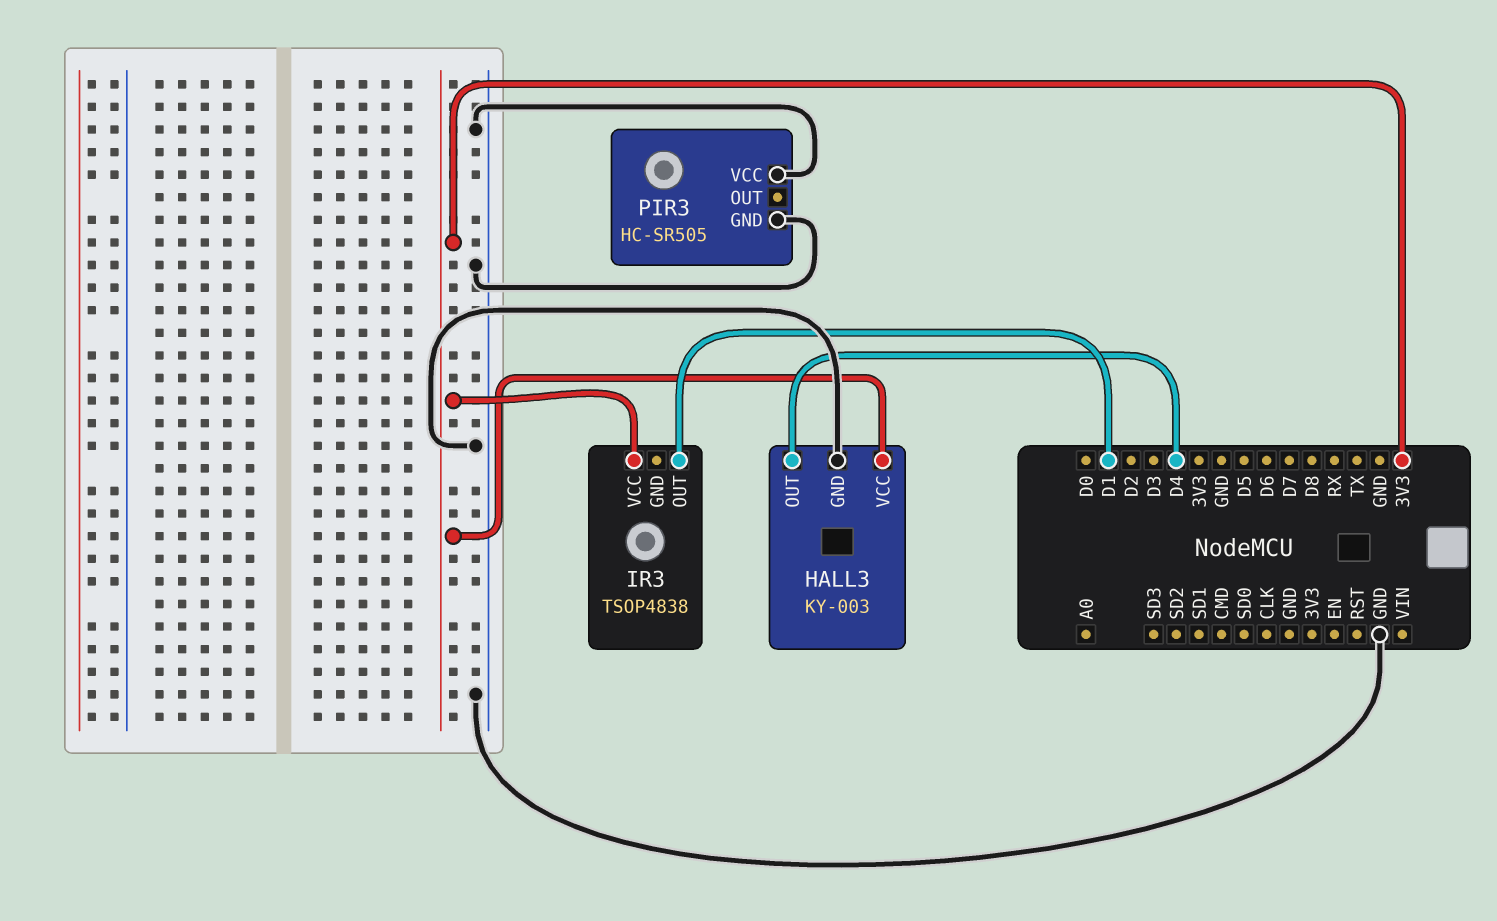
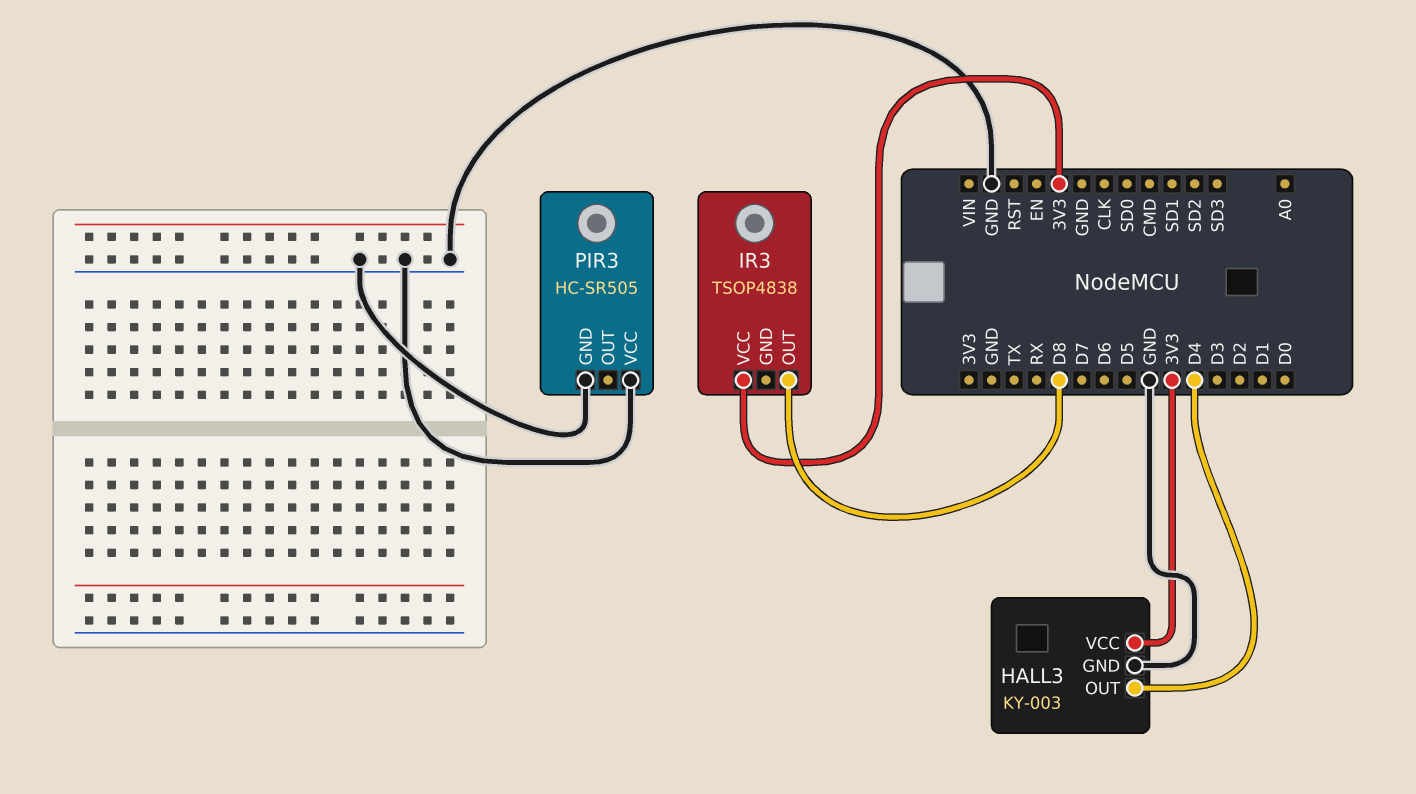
IR3 pin OUT: D1 -> D8

